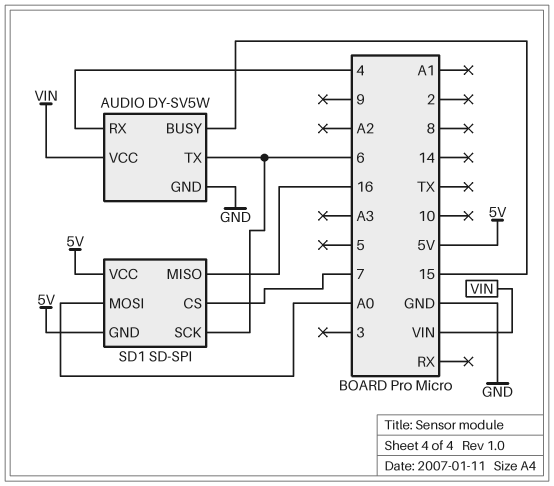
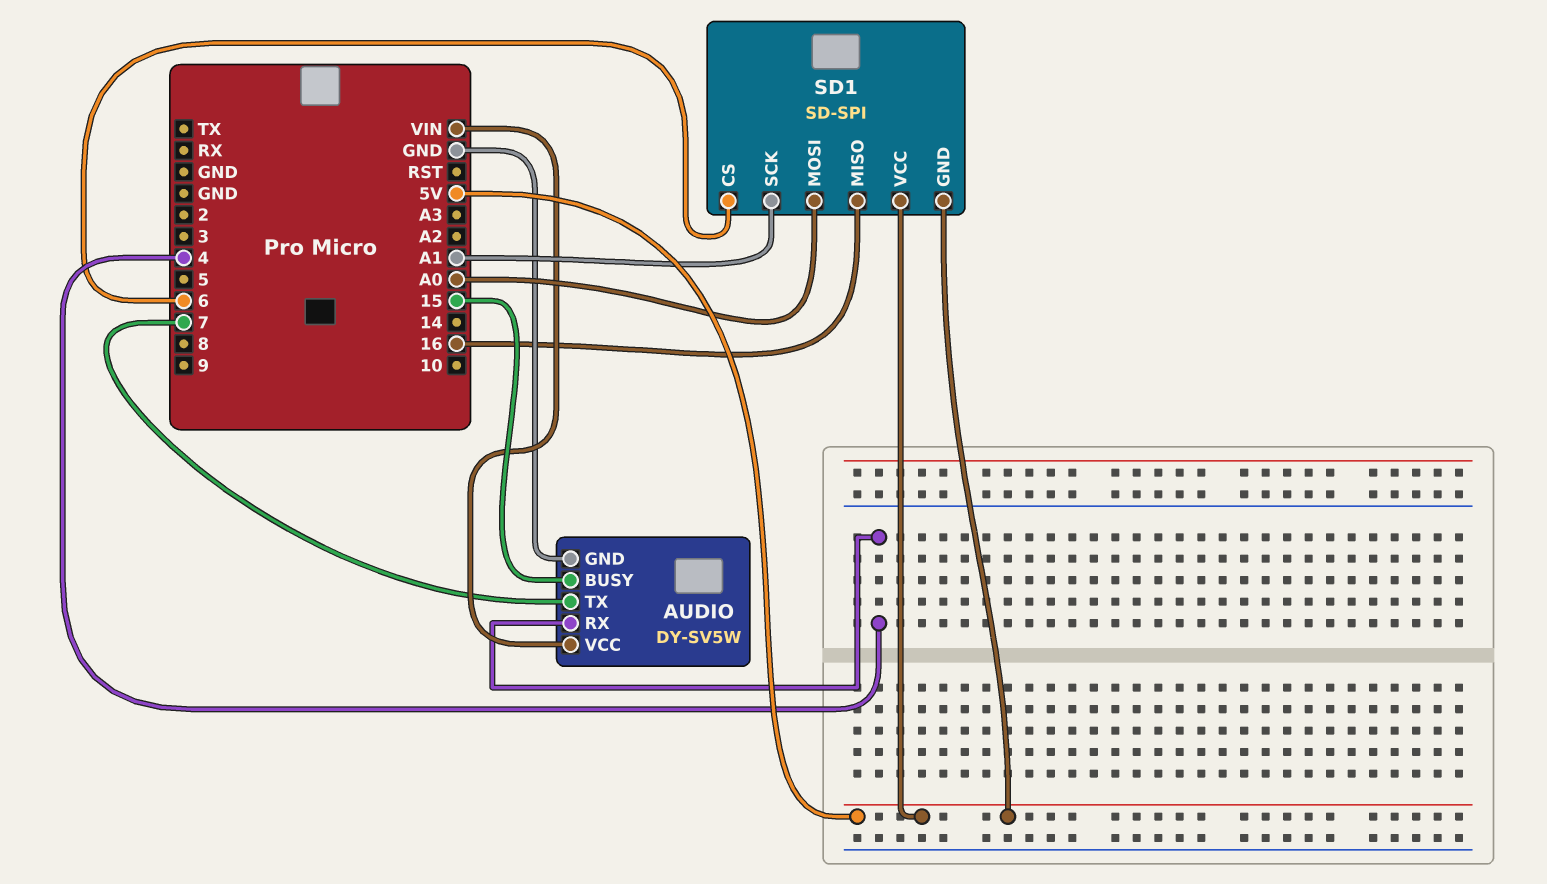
AUDIO pin TX: 6 -> 7
SD1 pin CS: 7 -> 6
SD1 pin SCK: 6 -> A1

